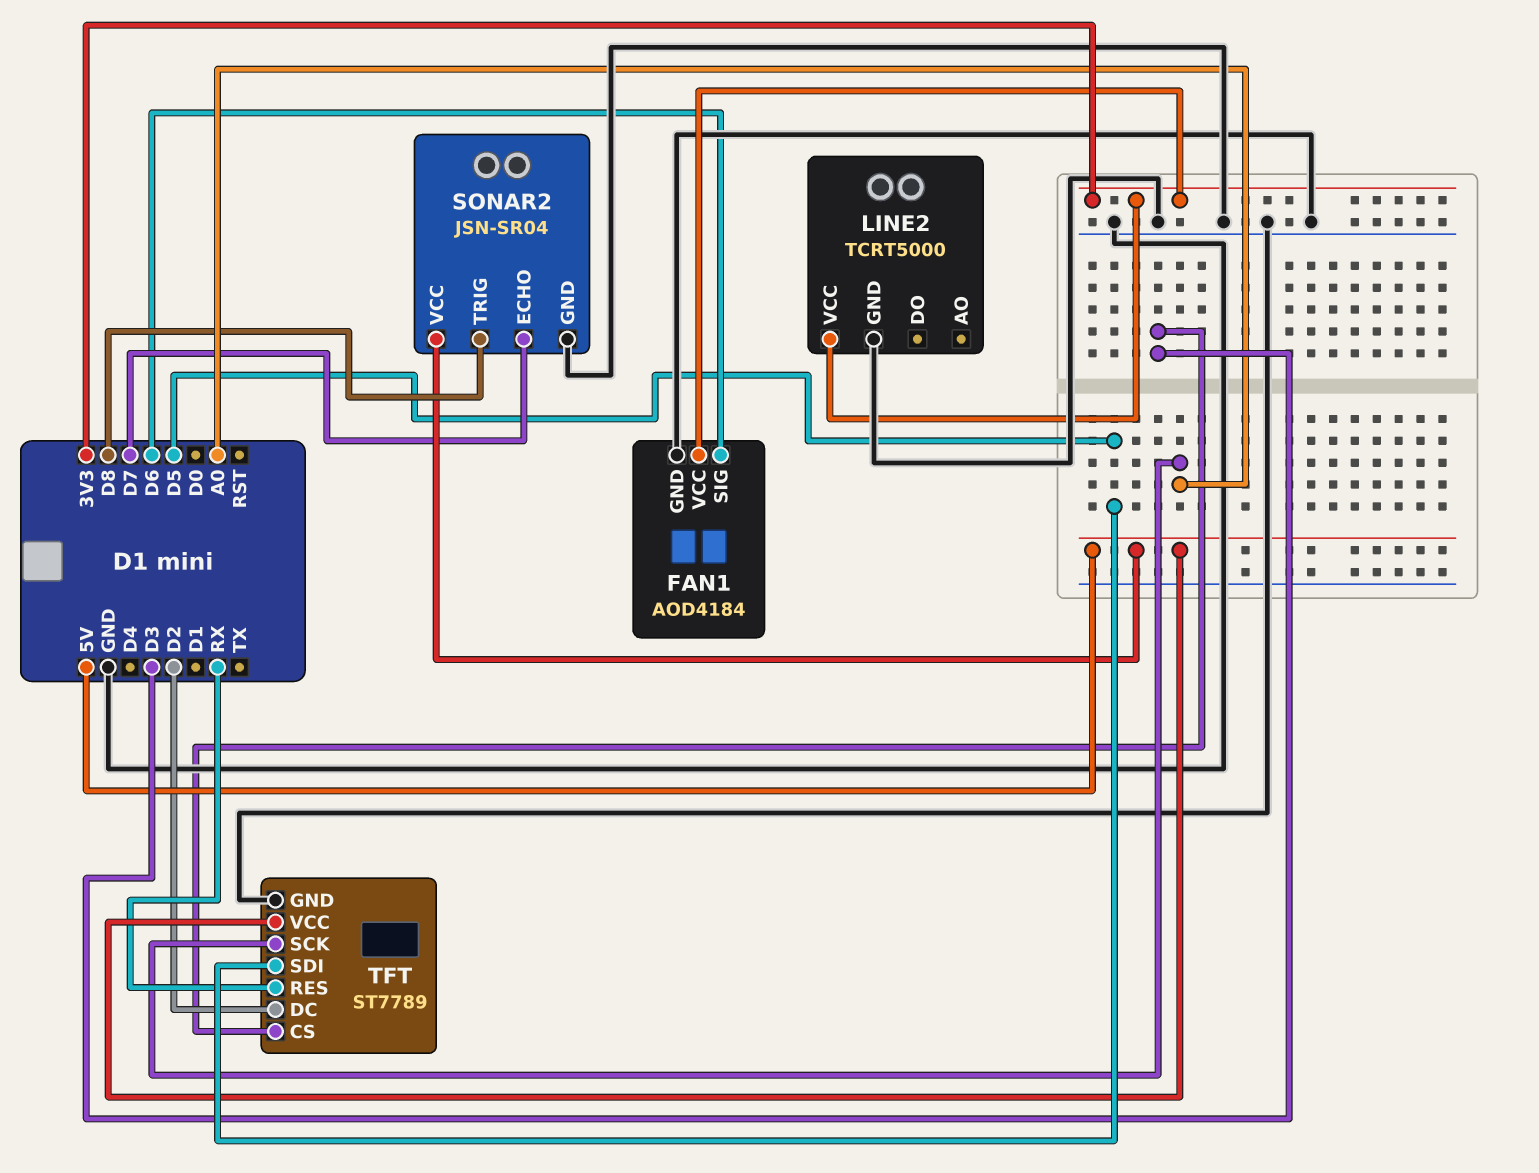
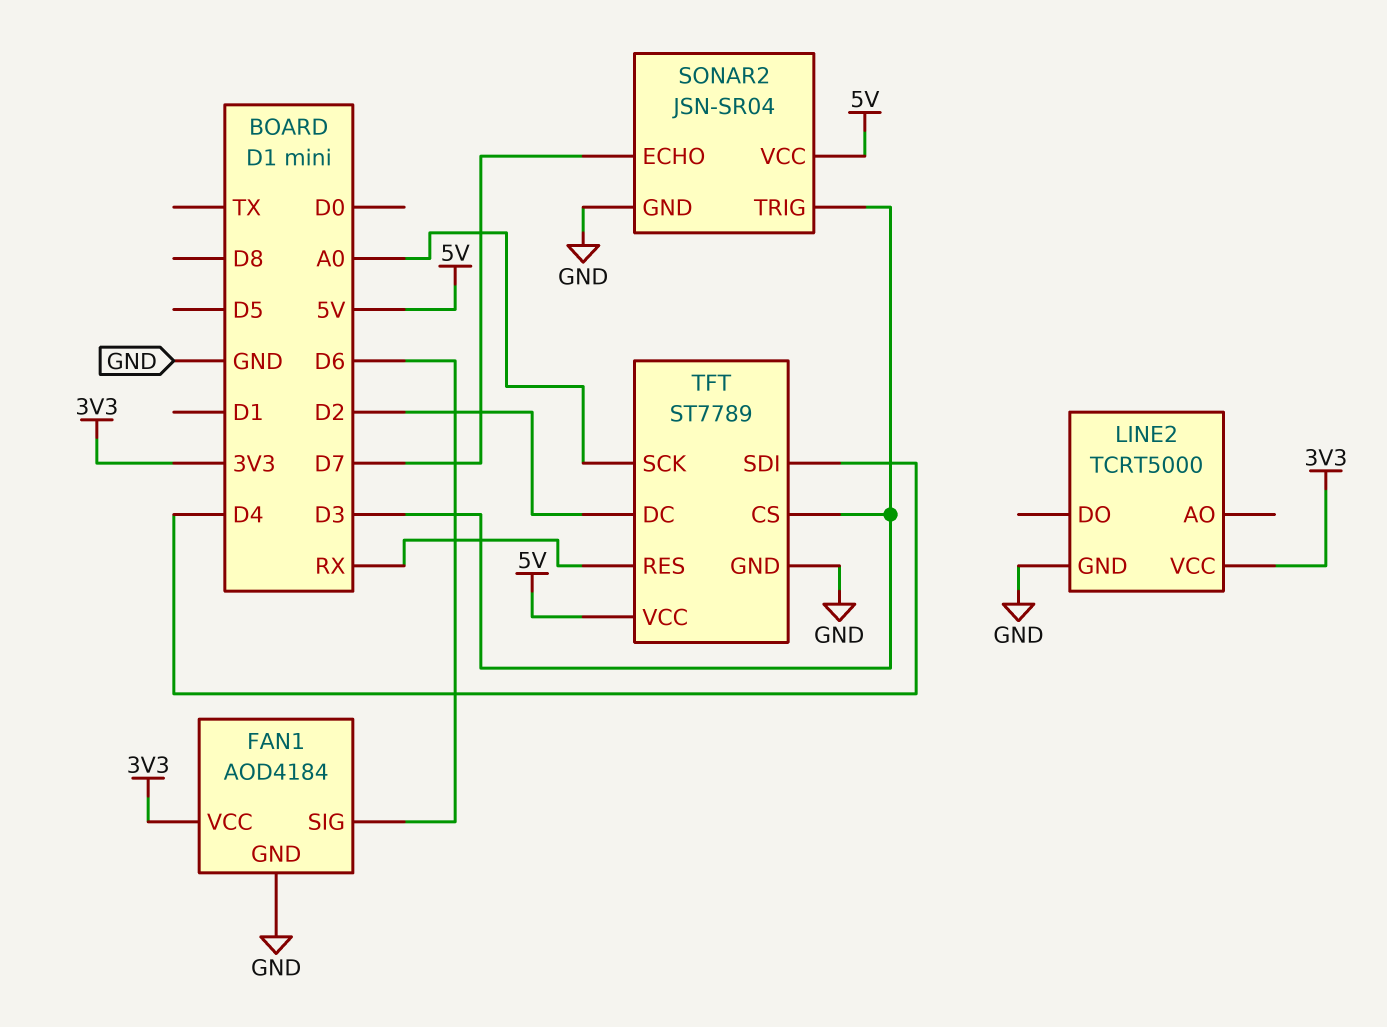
SONAR2 pin TRIG: D8 -> D3
TFT pin SDI: D5 -> D4

